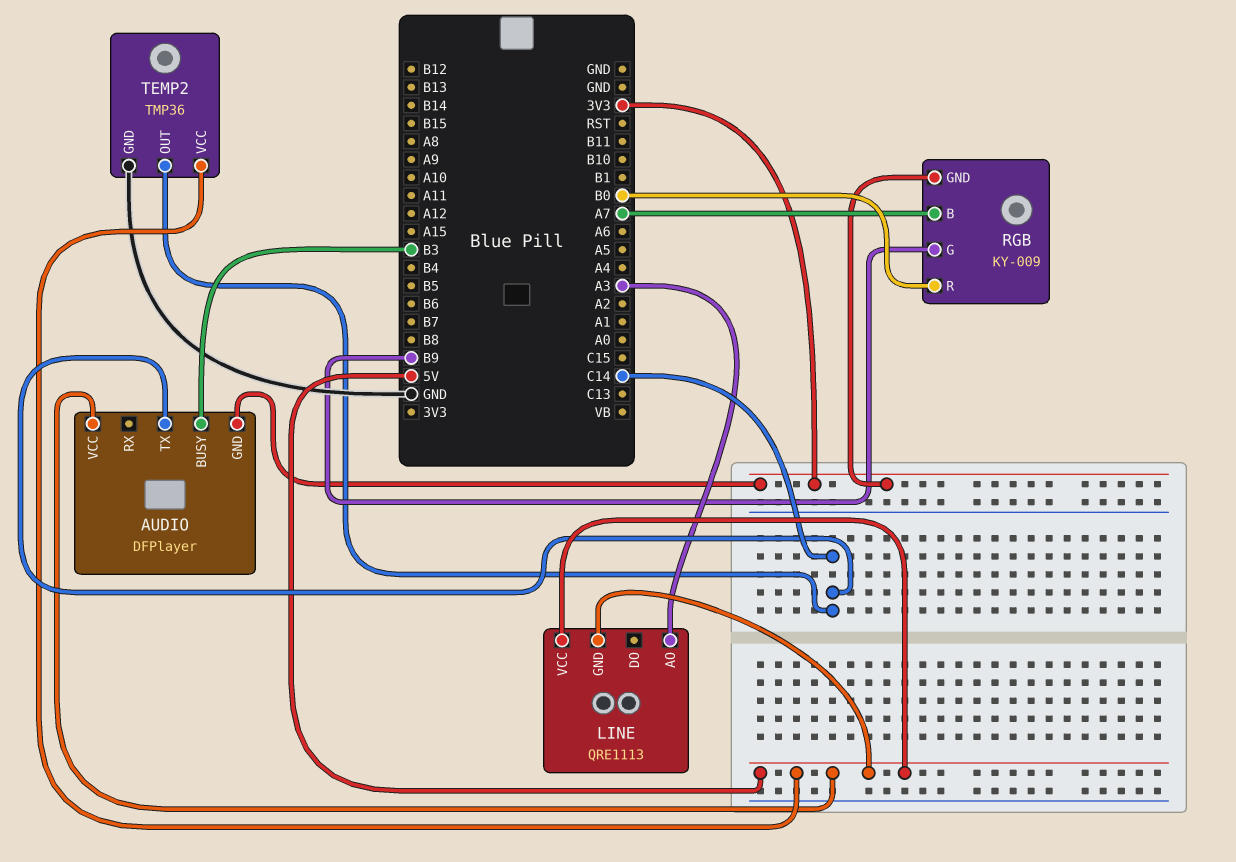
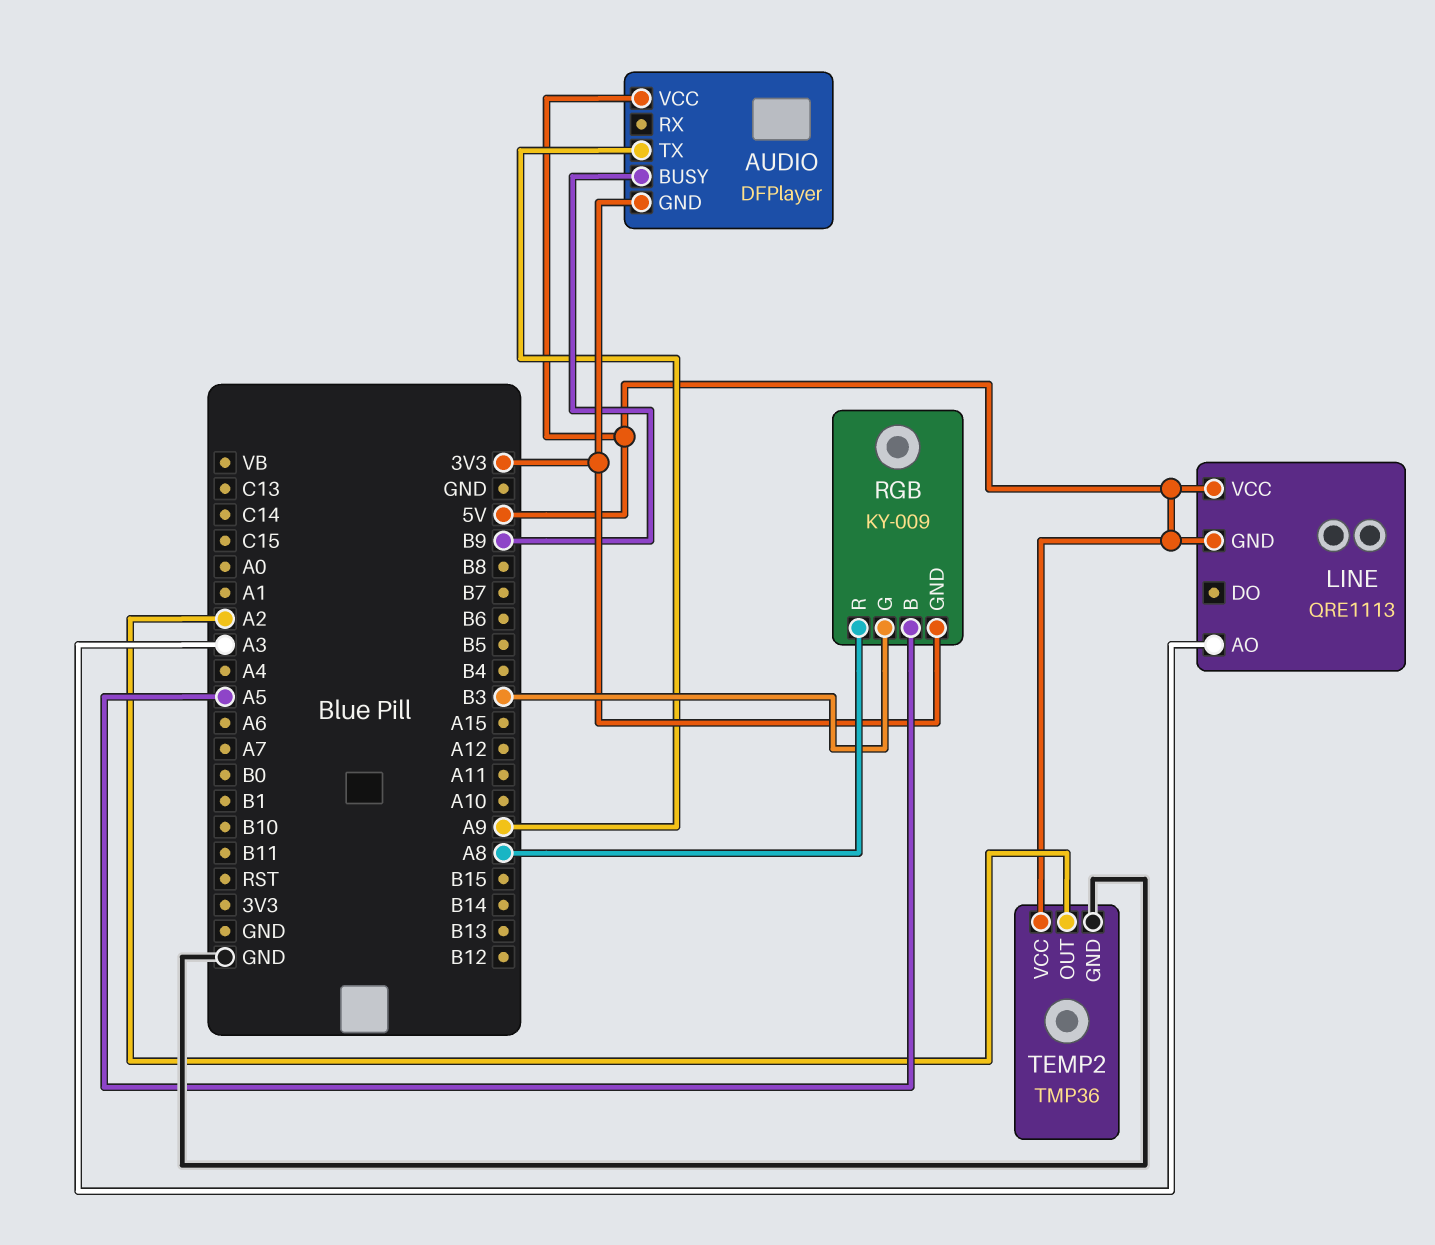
AUDIO pin BUSY: B3 -> B9
AUDIO pin TX: C14 -> A9
RGB pin B: A7 -> A5
RGB pin G: B9 -> B3
RGB pin R: B0 -> A8
TEMP2 pin OUT: C14 -> A2

